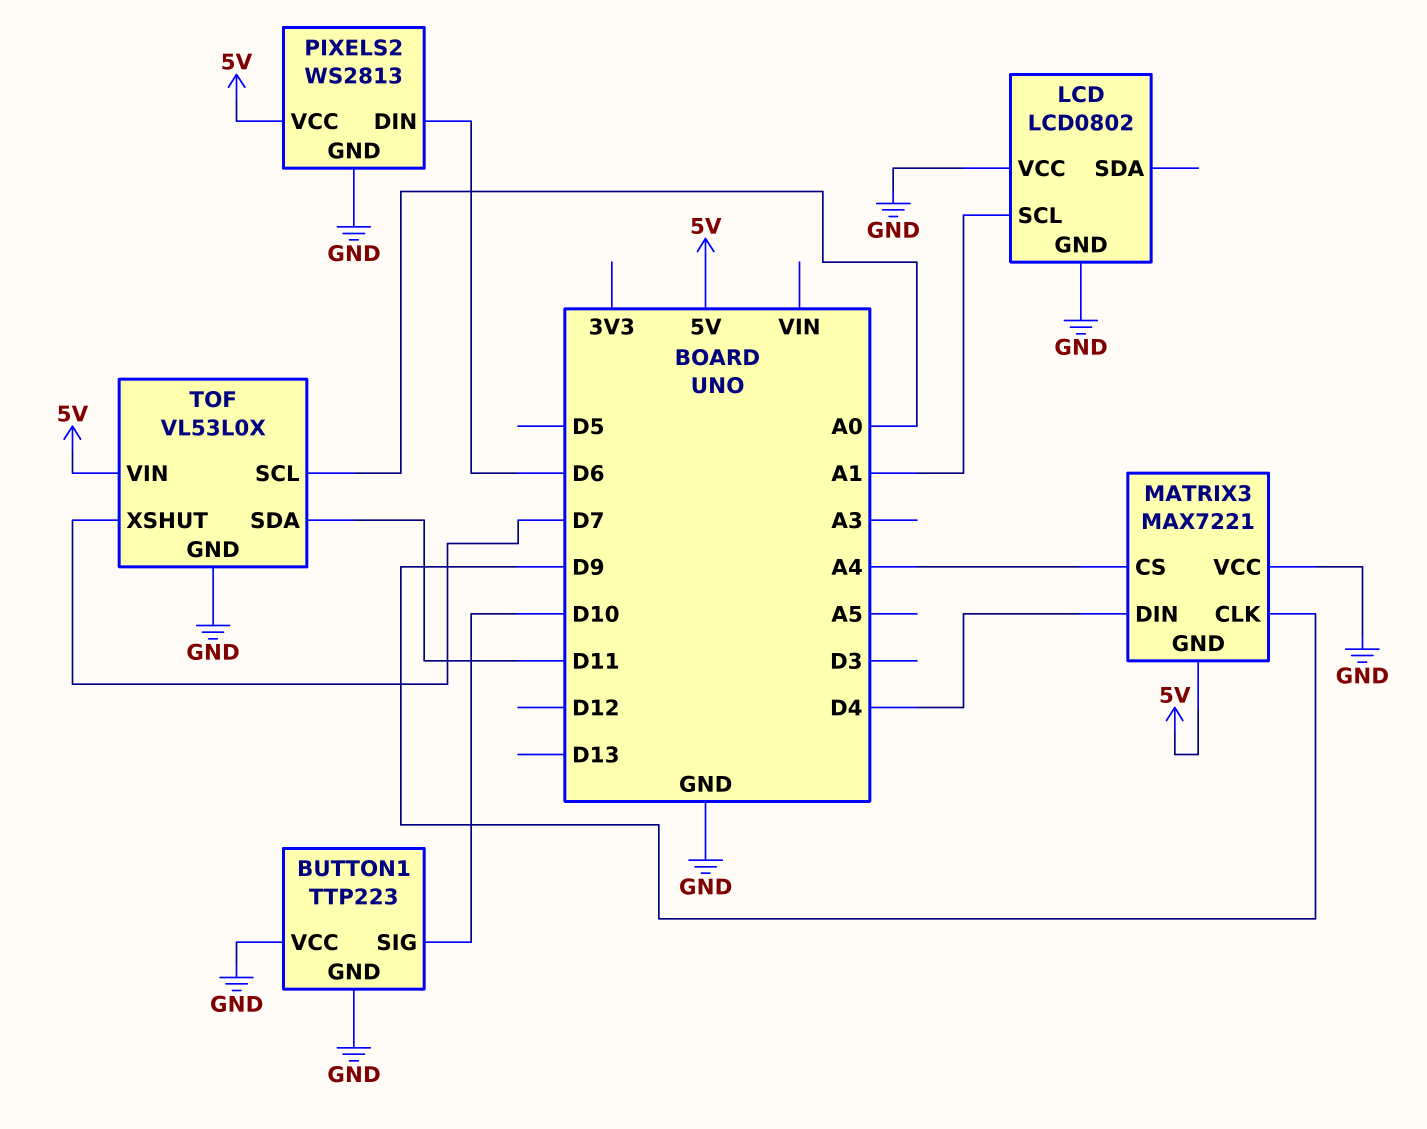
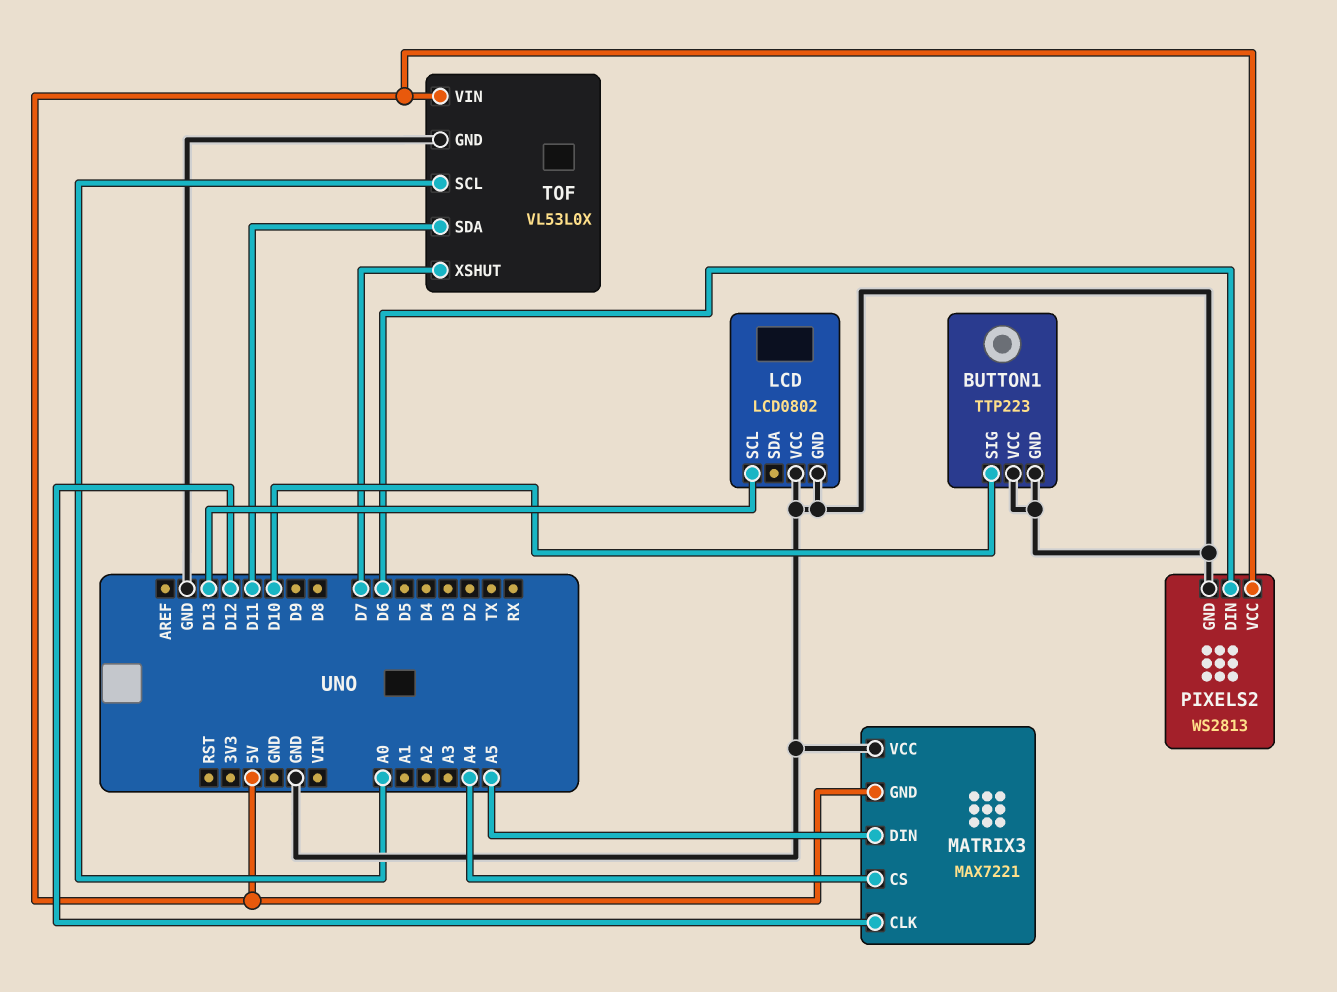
LCD pin SCL: A1 -> D13
MATRIX3 pin CLK: D9 -> D12
MATRIX3 pin DIN: D4 -> A5

